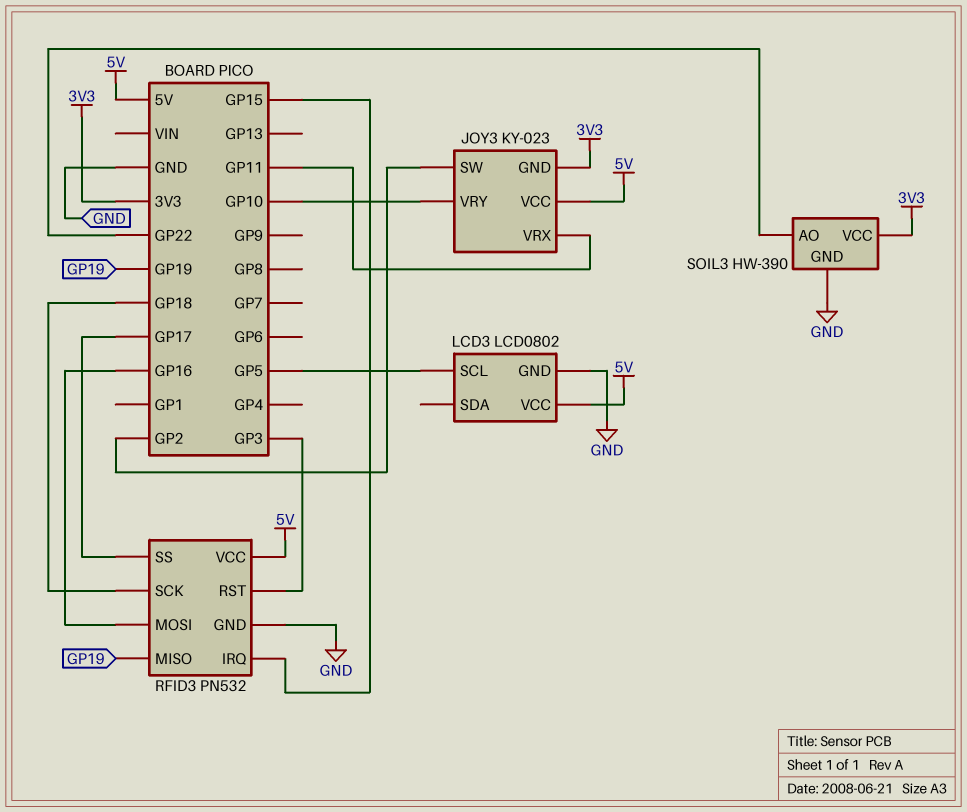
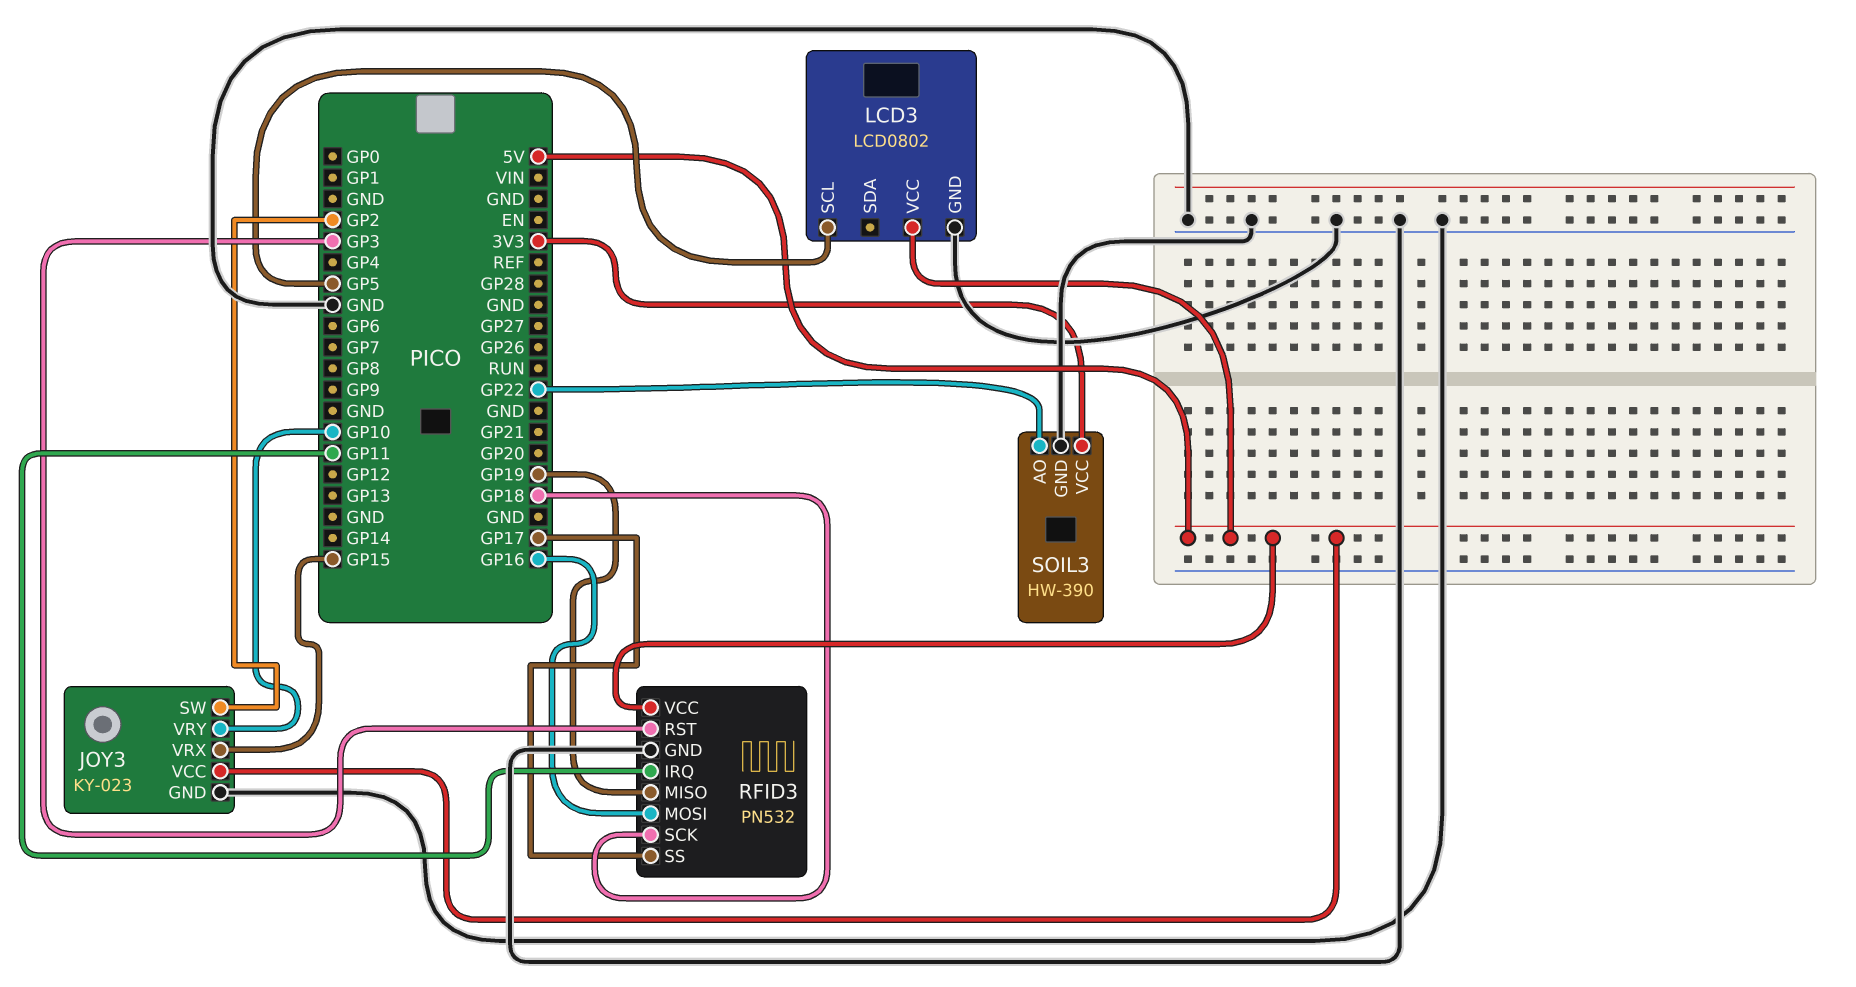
JOY3 pin GND: 3V3 -> GND
JOY3 pin VRX: GP11 -> GP15
RFID3 pin IRQ: GP15 -> GP11

